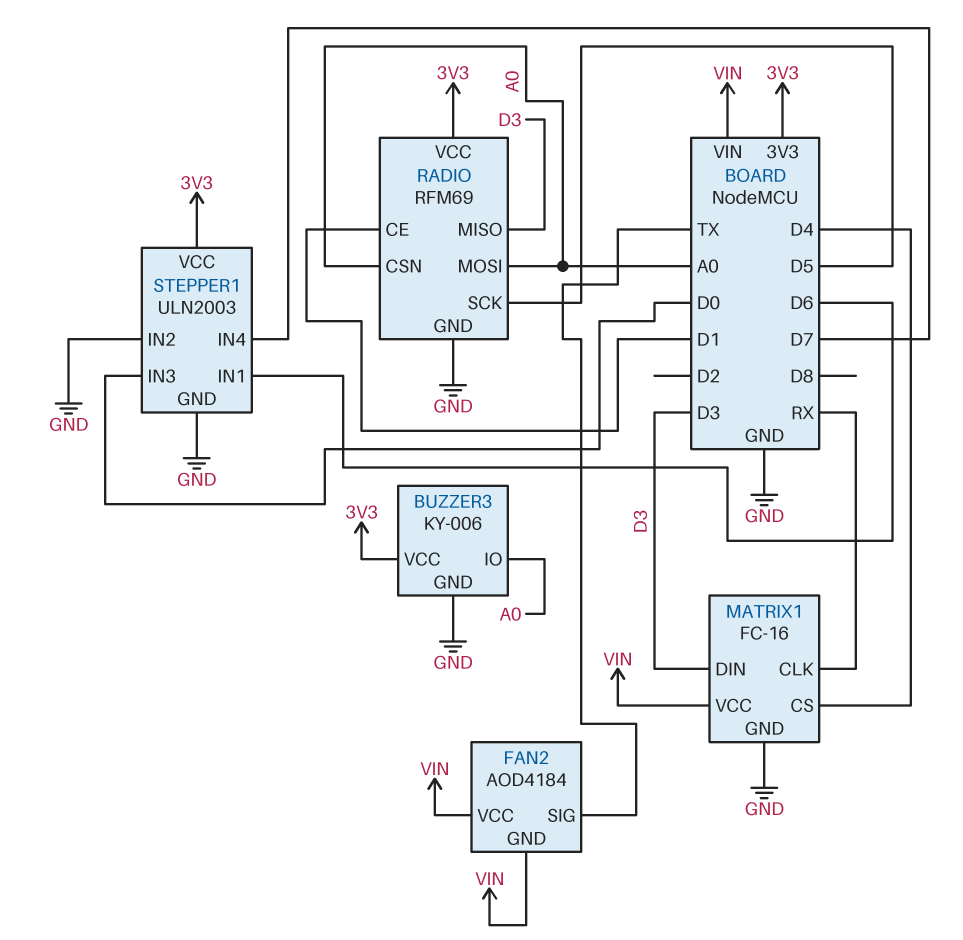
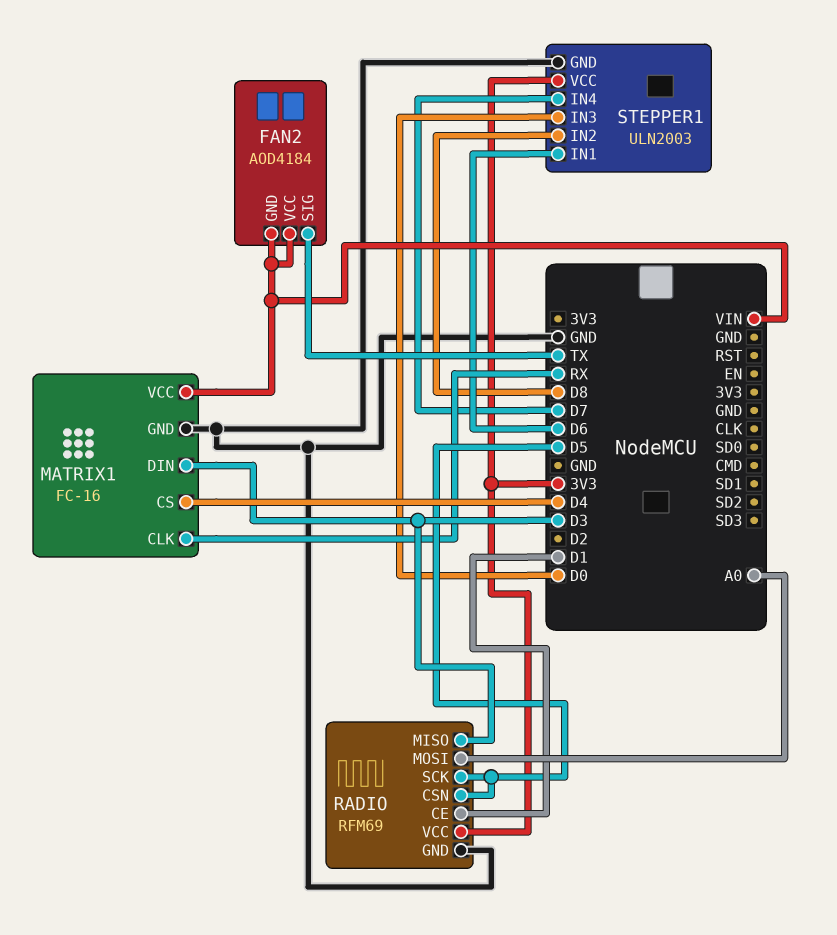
BUZZER3: KY-006 -> none
BUZZER3 pin GND: GND -> none
BUZZER3 pin IO: A0 -> none
BUZZER3 pin VCC: 3V3 -> none
RADIO pin CSN: A0 -> D5
STEPPER1 pin IN2: GND -> D8

